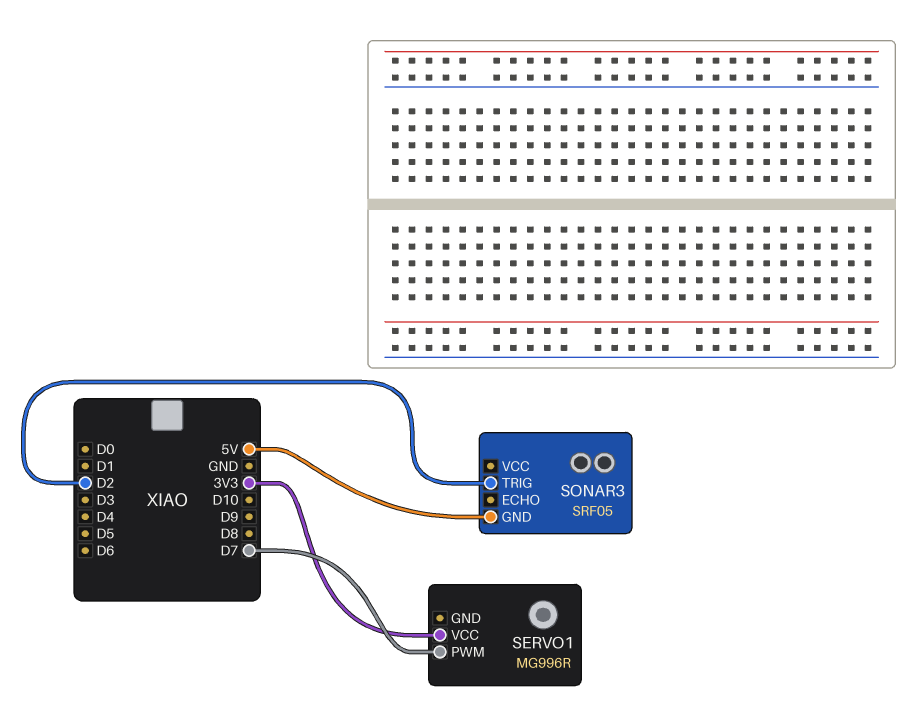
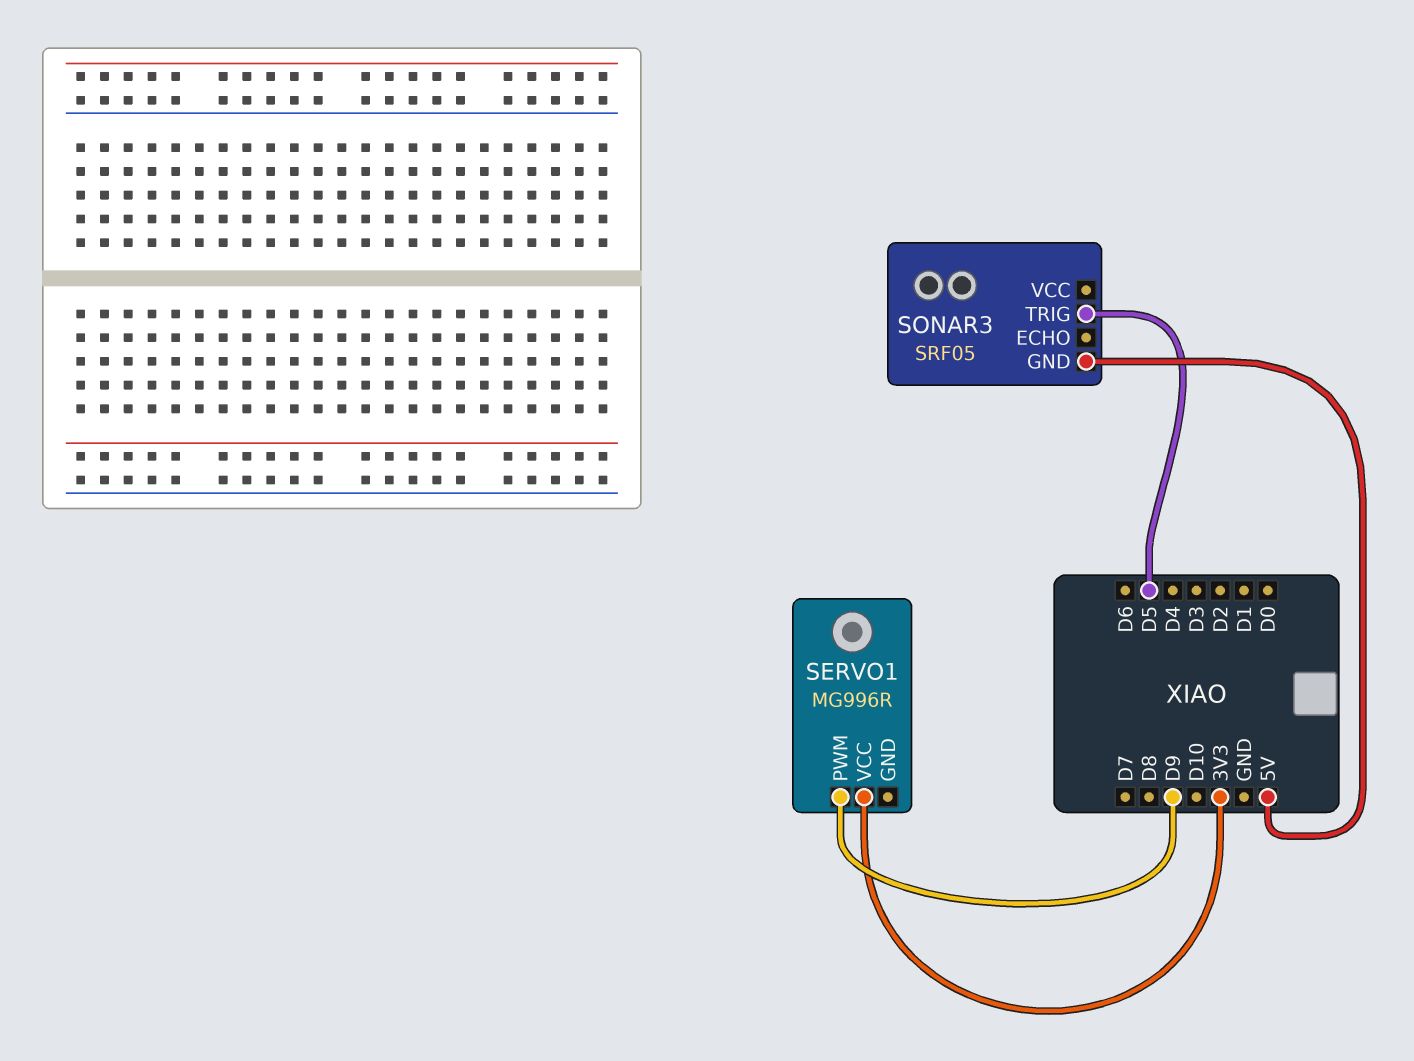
SERVO1 pin PWM: D7 -> D9
SONAR3 pin TRIG: D2 -> D5

